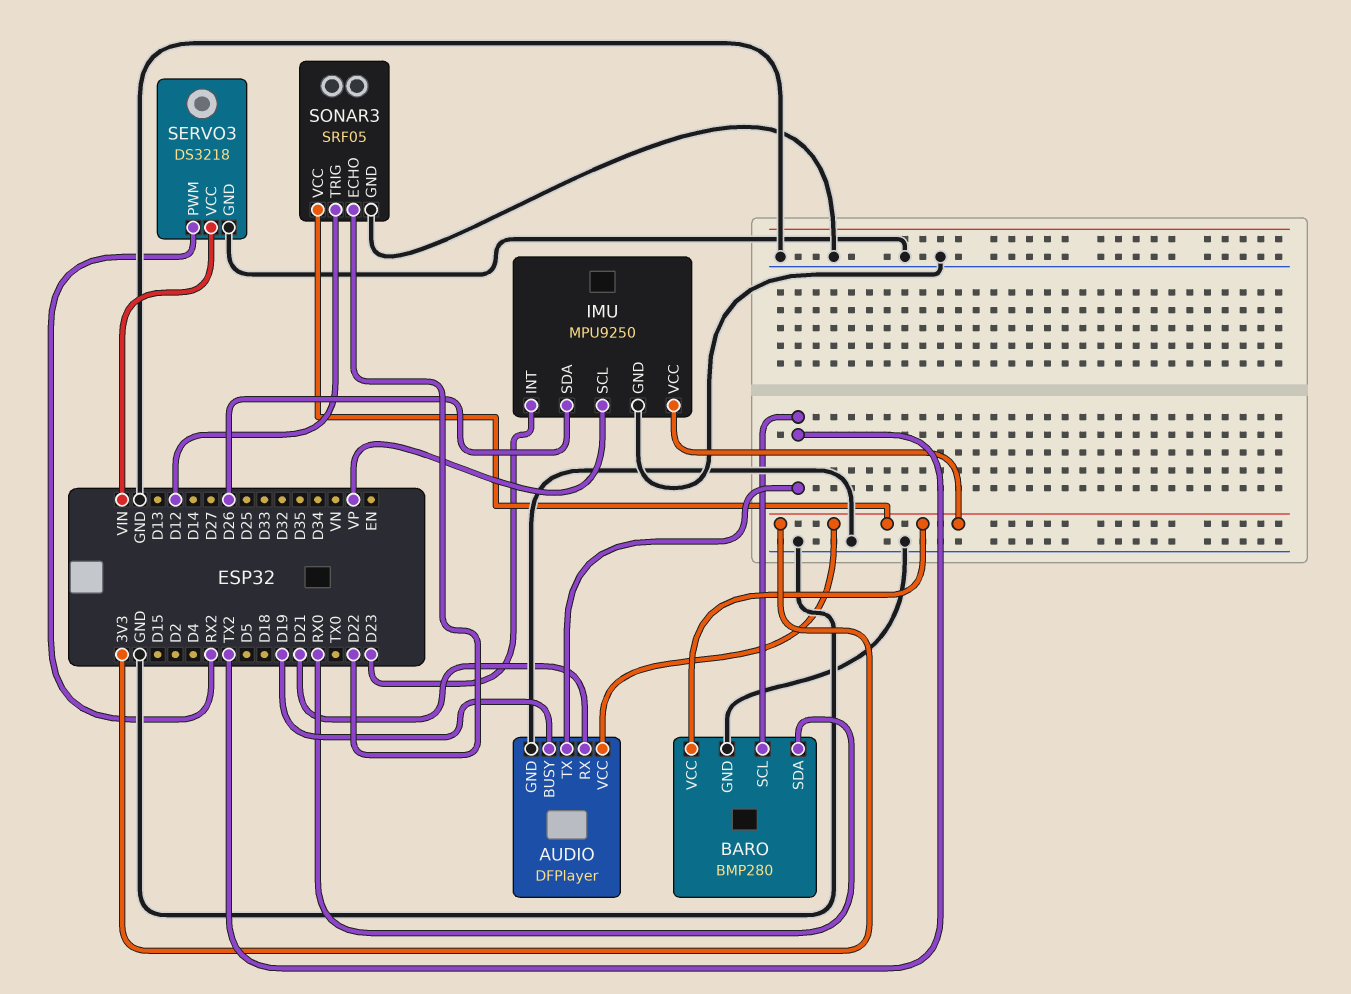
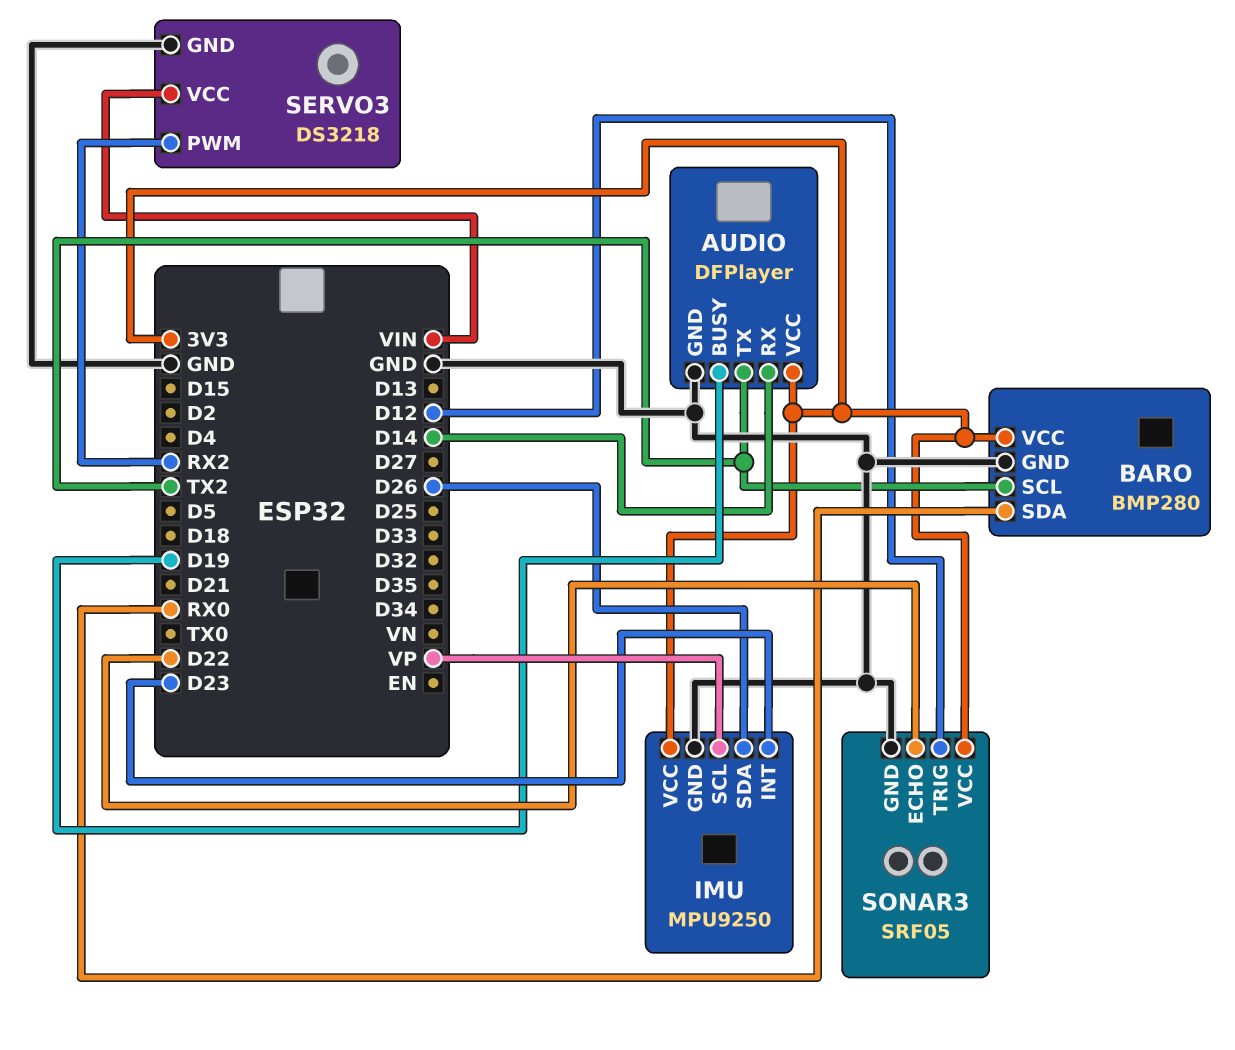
AUDIO pin RX: D21 -> D14

